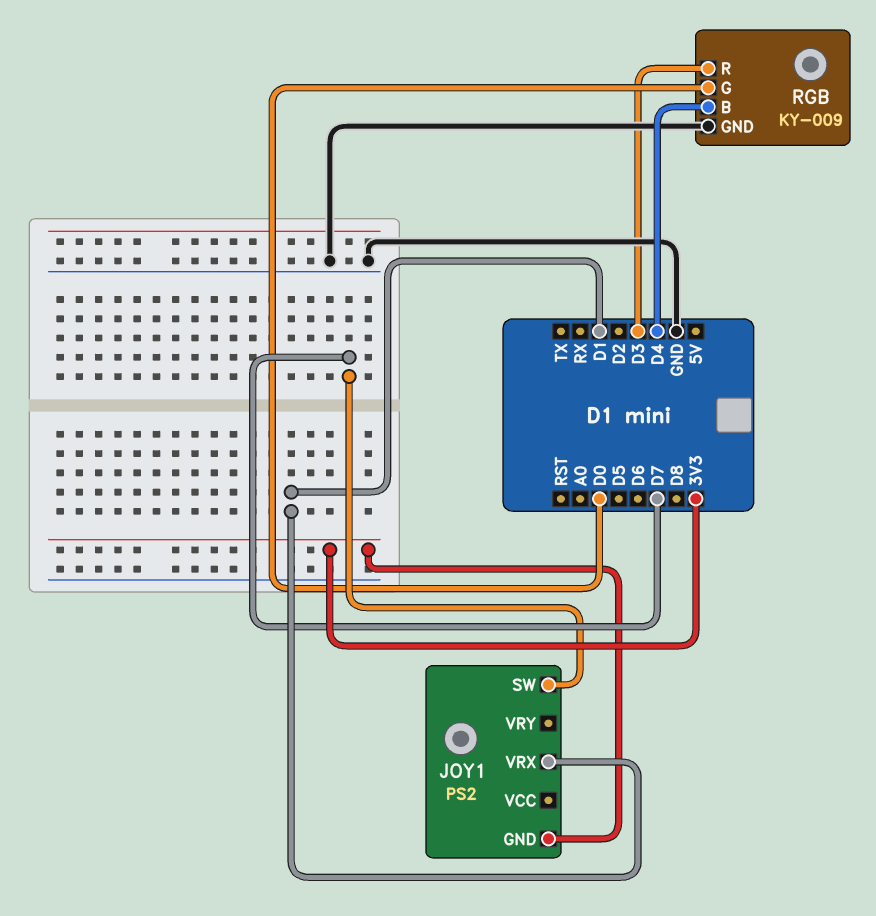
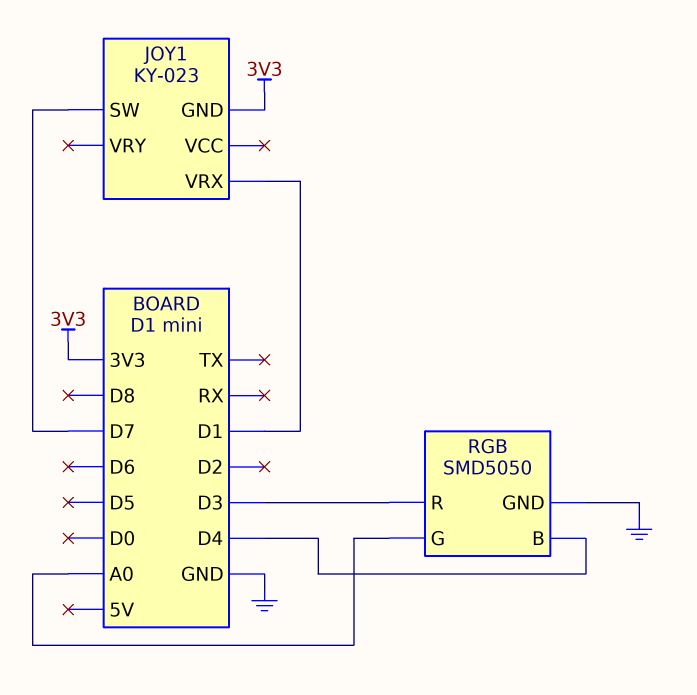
JOY1: PS2 -> KY-023
RGB: KY-009 -> SMD5050
RGB pin G: D0 -> A0

